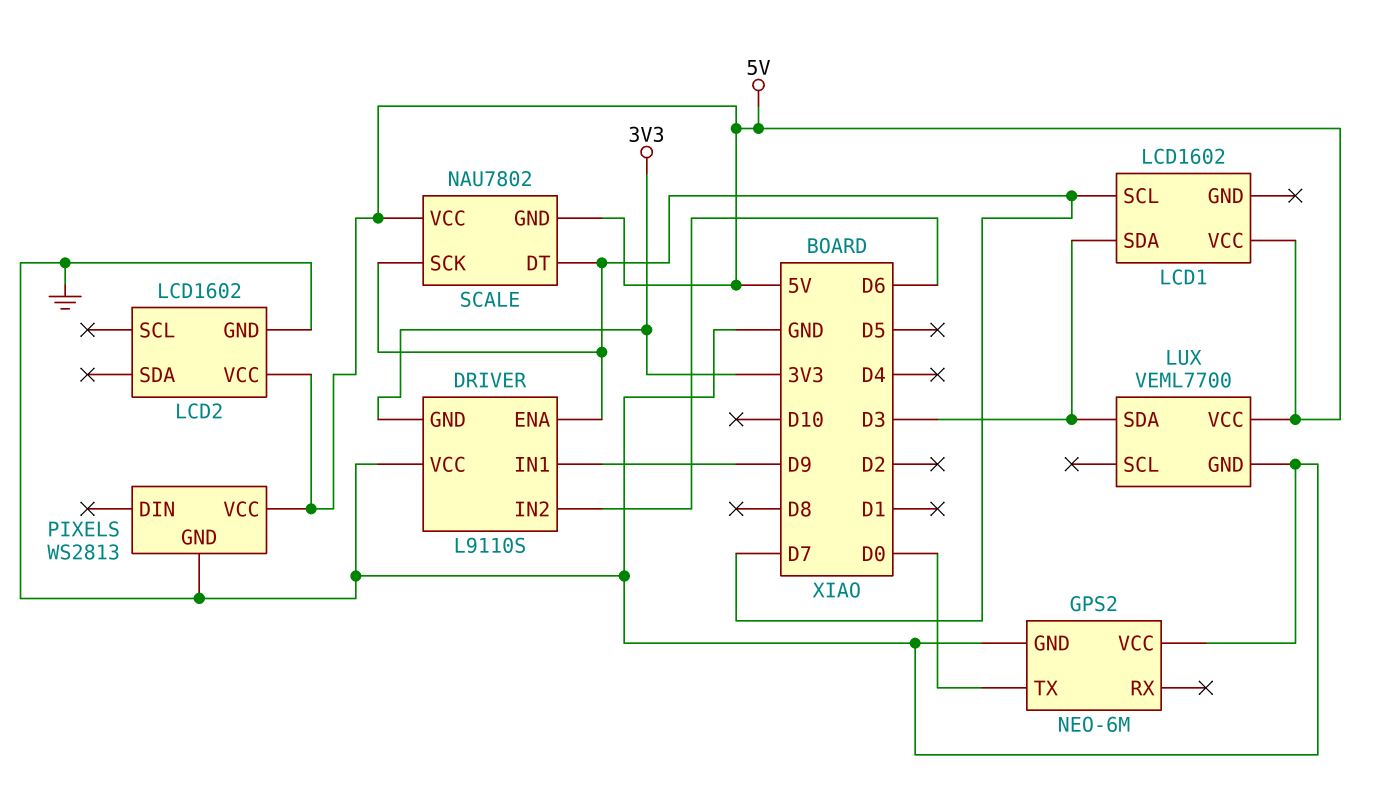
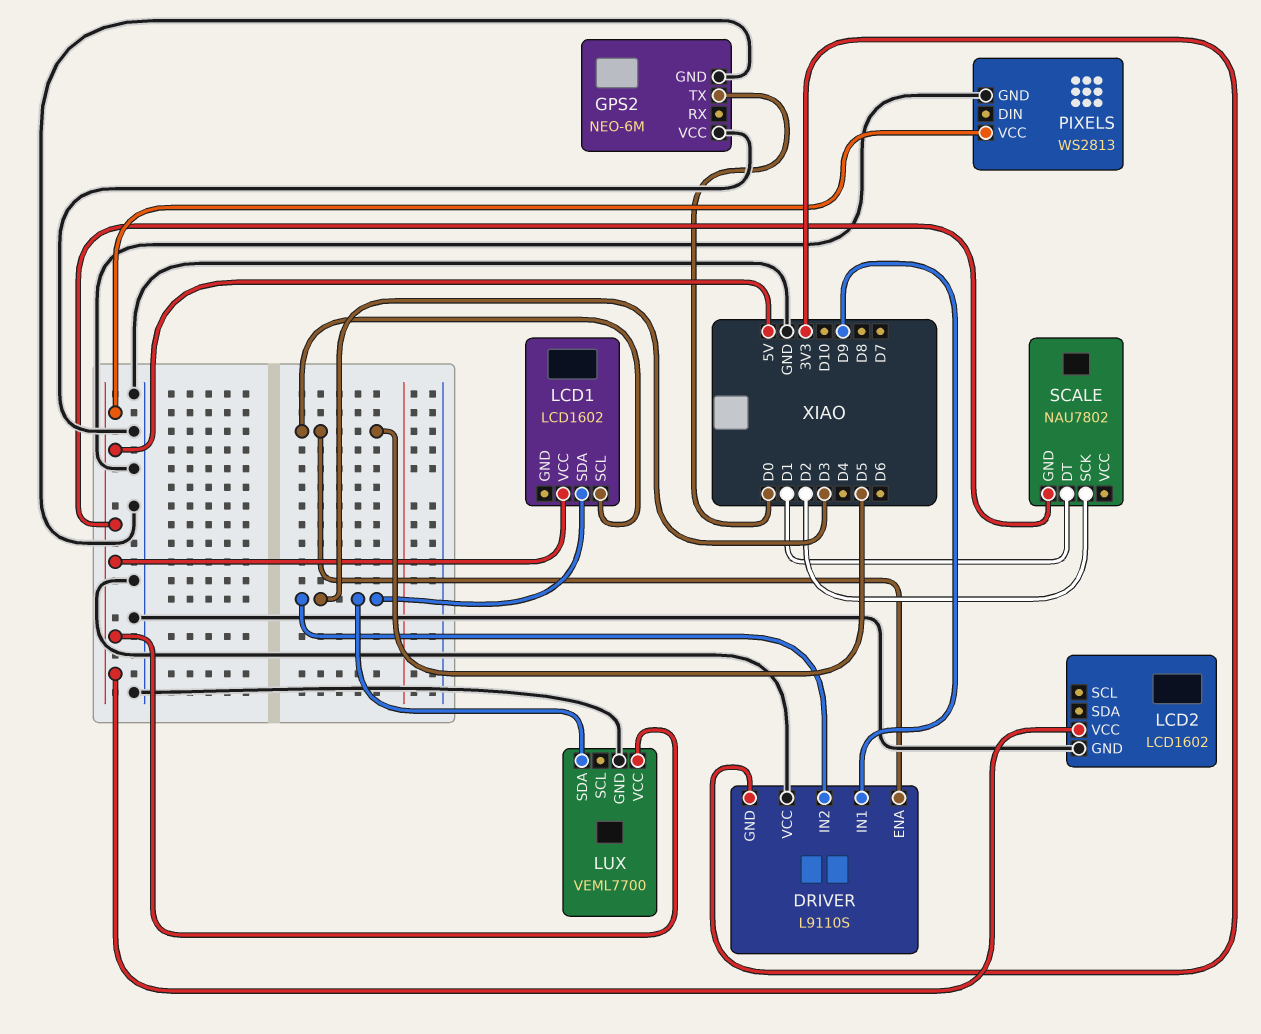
DRIVER pin ENA: D7 -> D5
DRIVER pin IN2: D6 -> D3
LCD1 pin SCL: D7 -> D5
SCALE pin DT: D7 -> D1
SCALE pin SCK: D7 -> D2
SCALE pin VCC: 5V -> none

